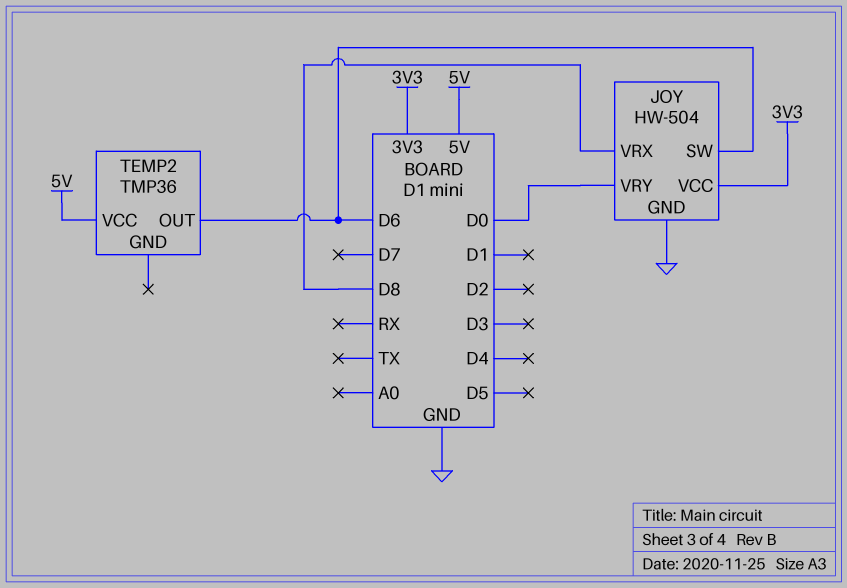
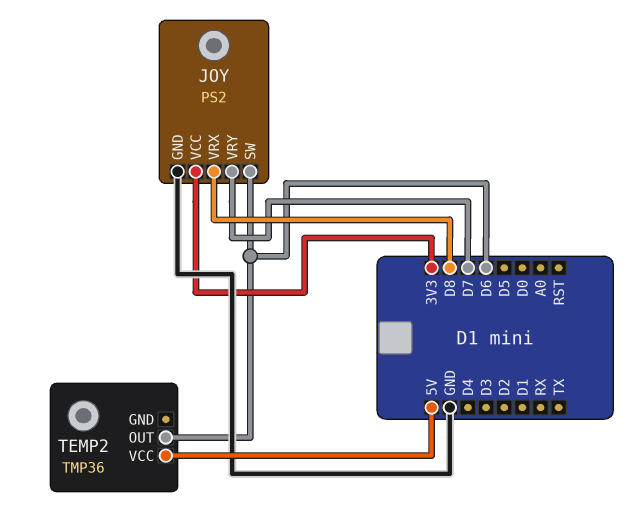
JOY: HW-504 -> PS2
JOY pin VRY: D0 -> D7

